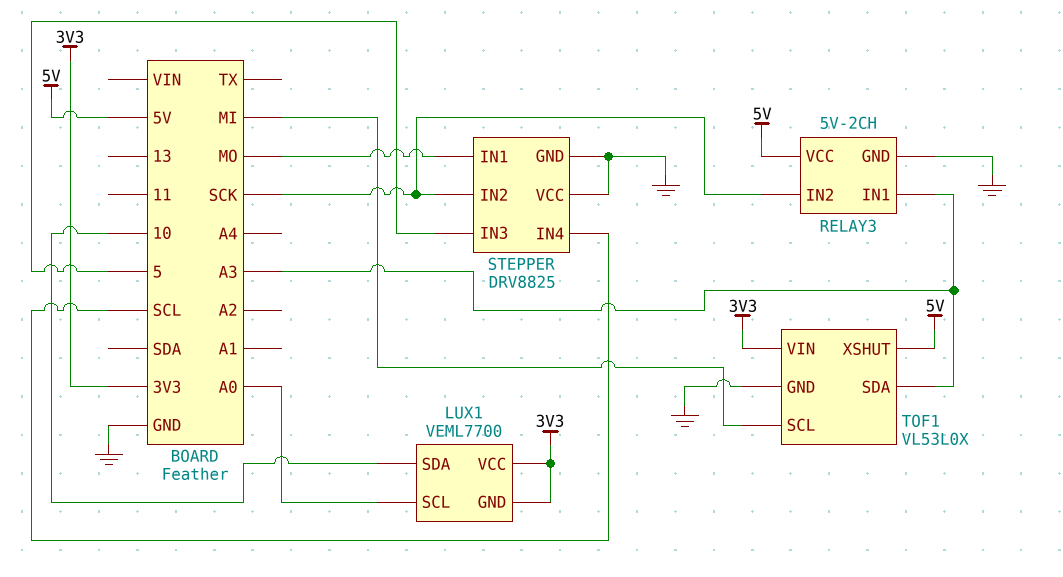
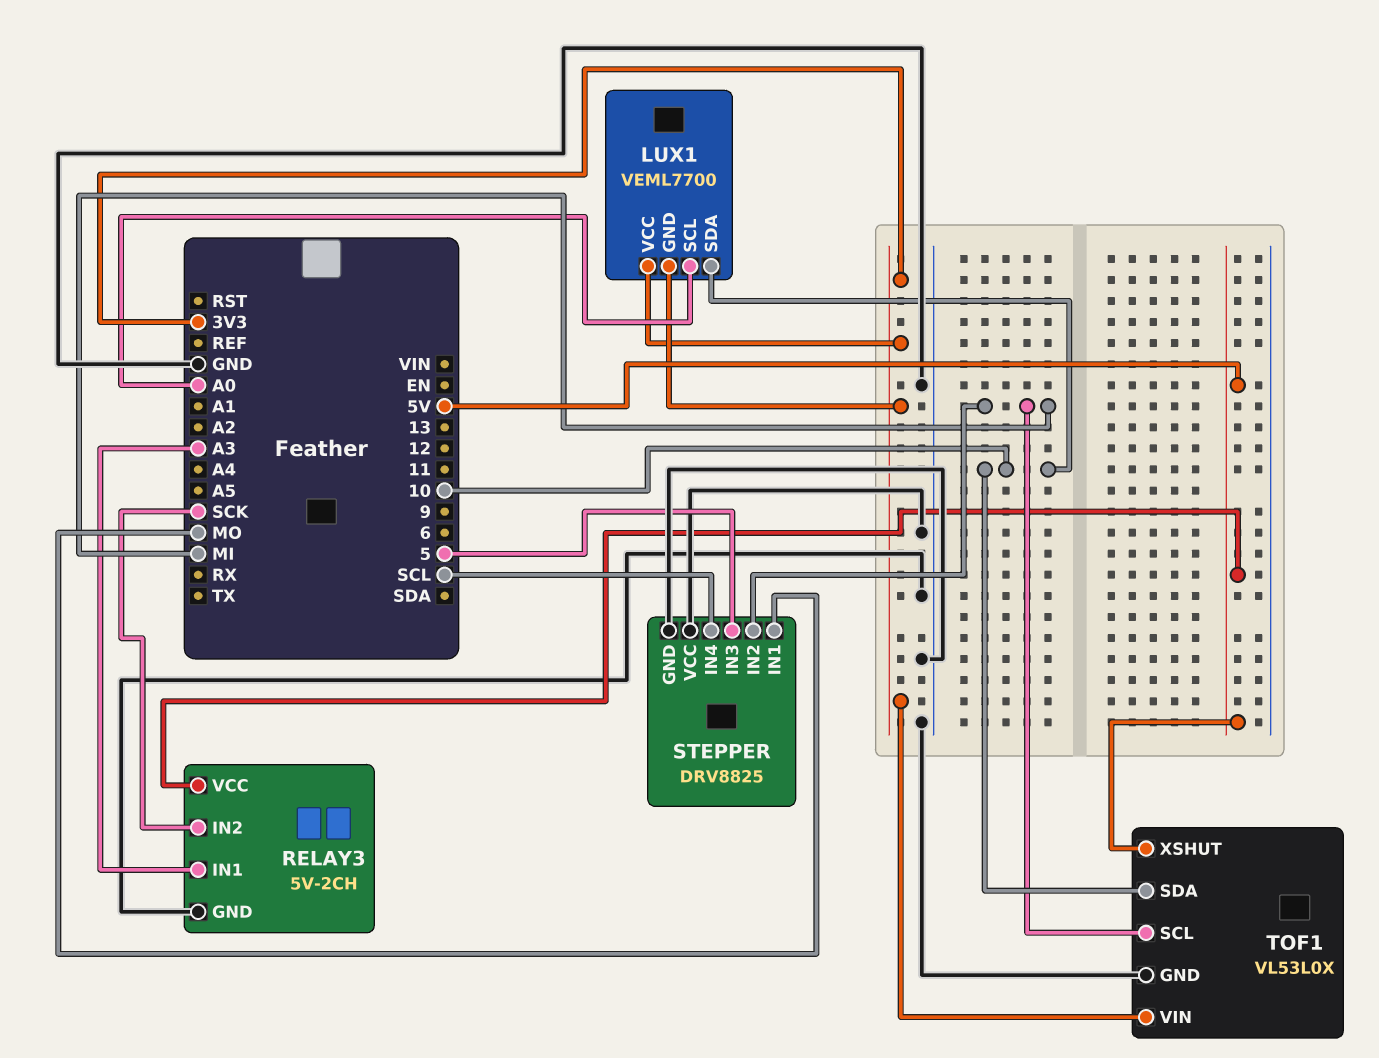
STEPPER pin IN2: SCK -> MI
TOF1 pin SDA: A3 -> 10

